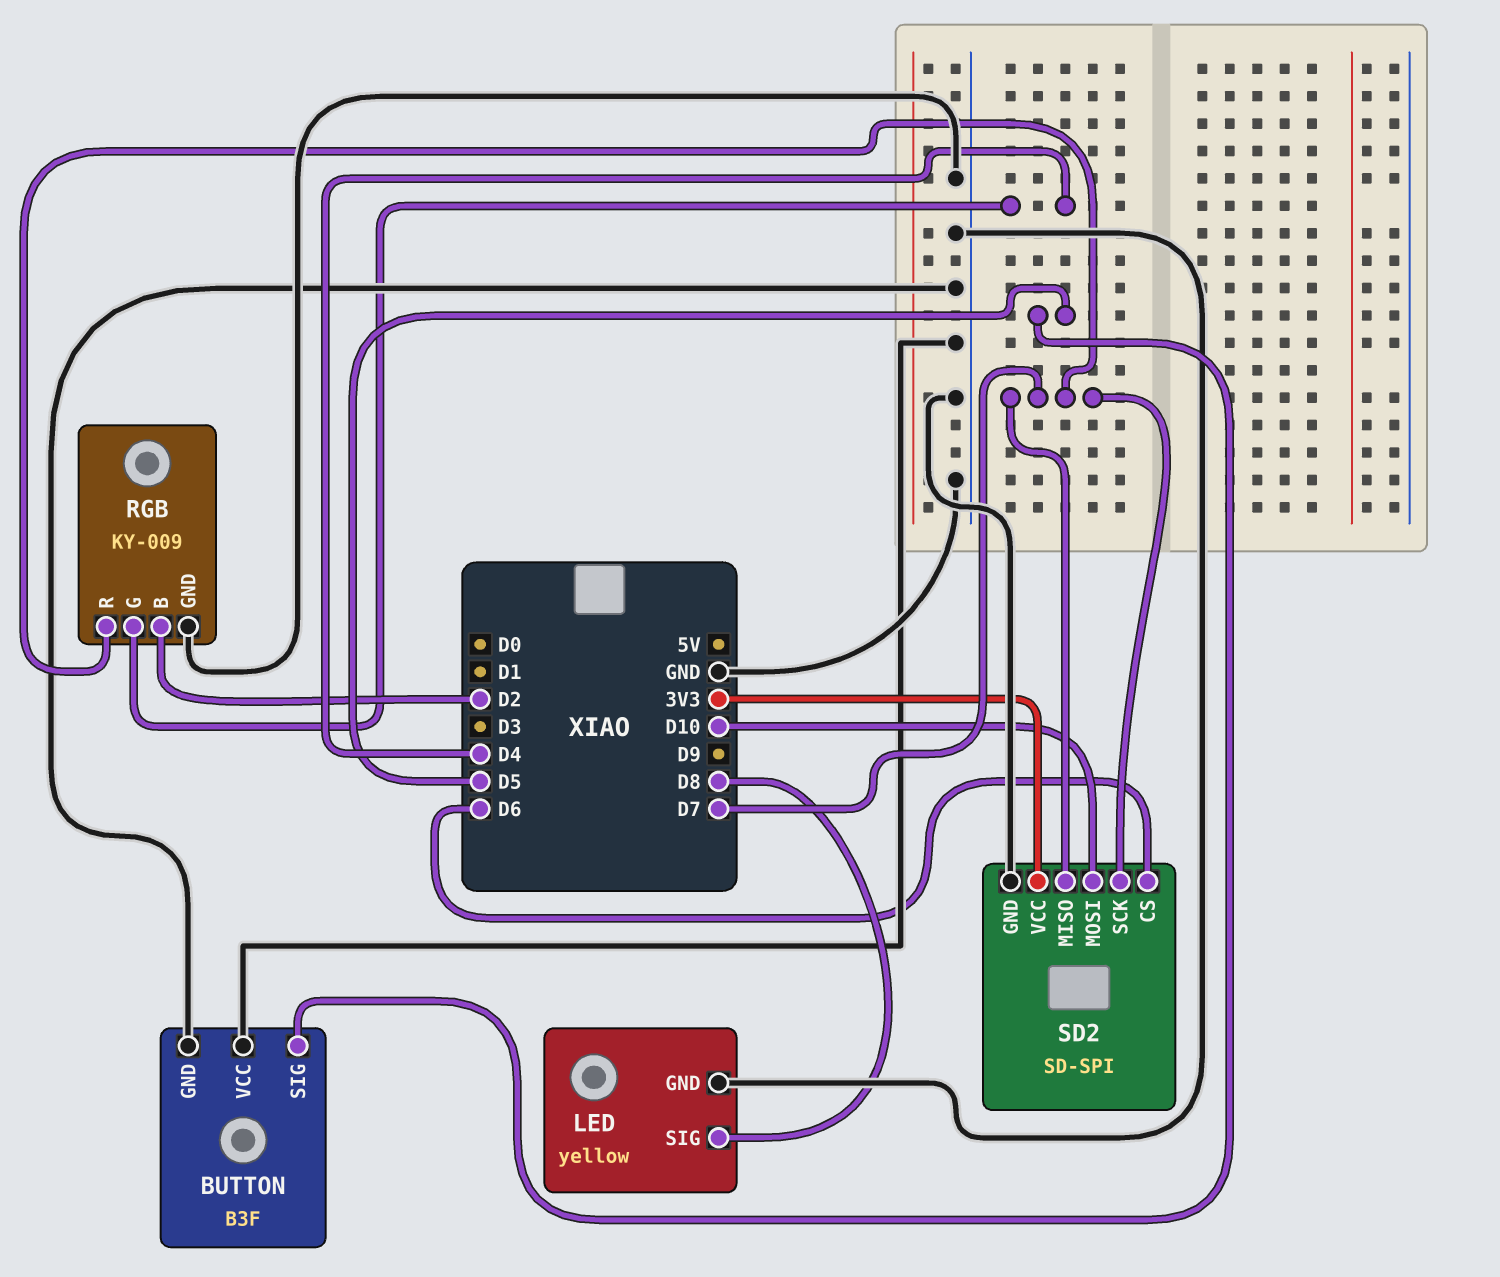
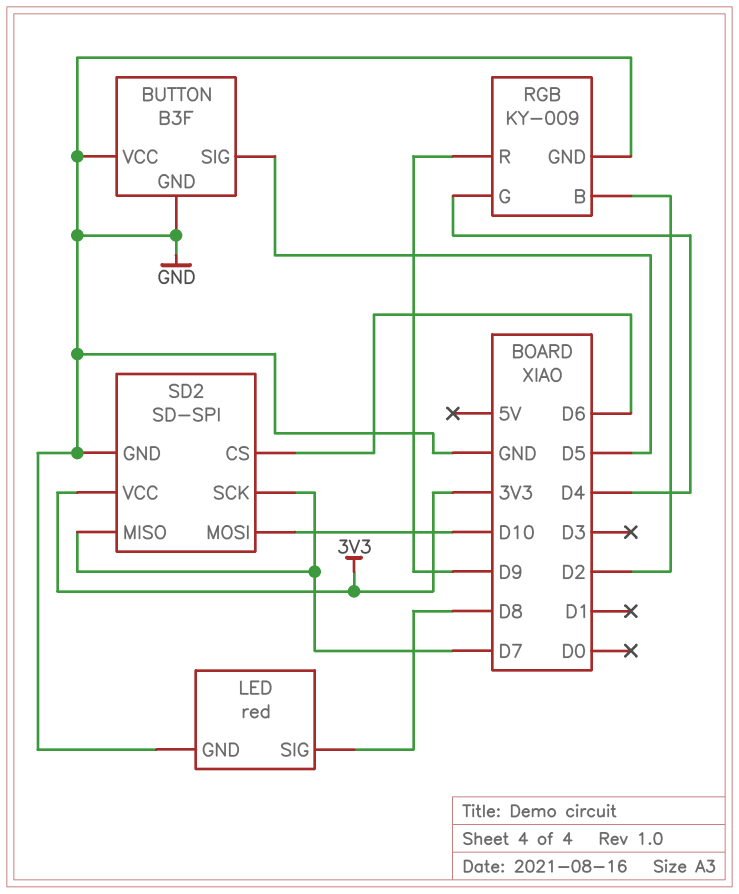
LED: yellow -> red
RGB pin R: D7 -> D9

